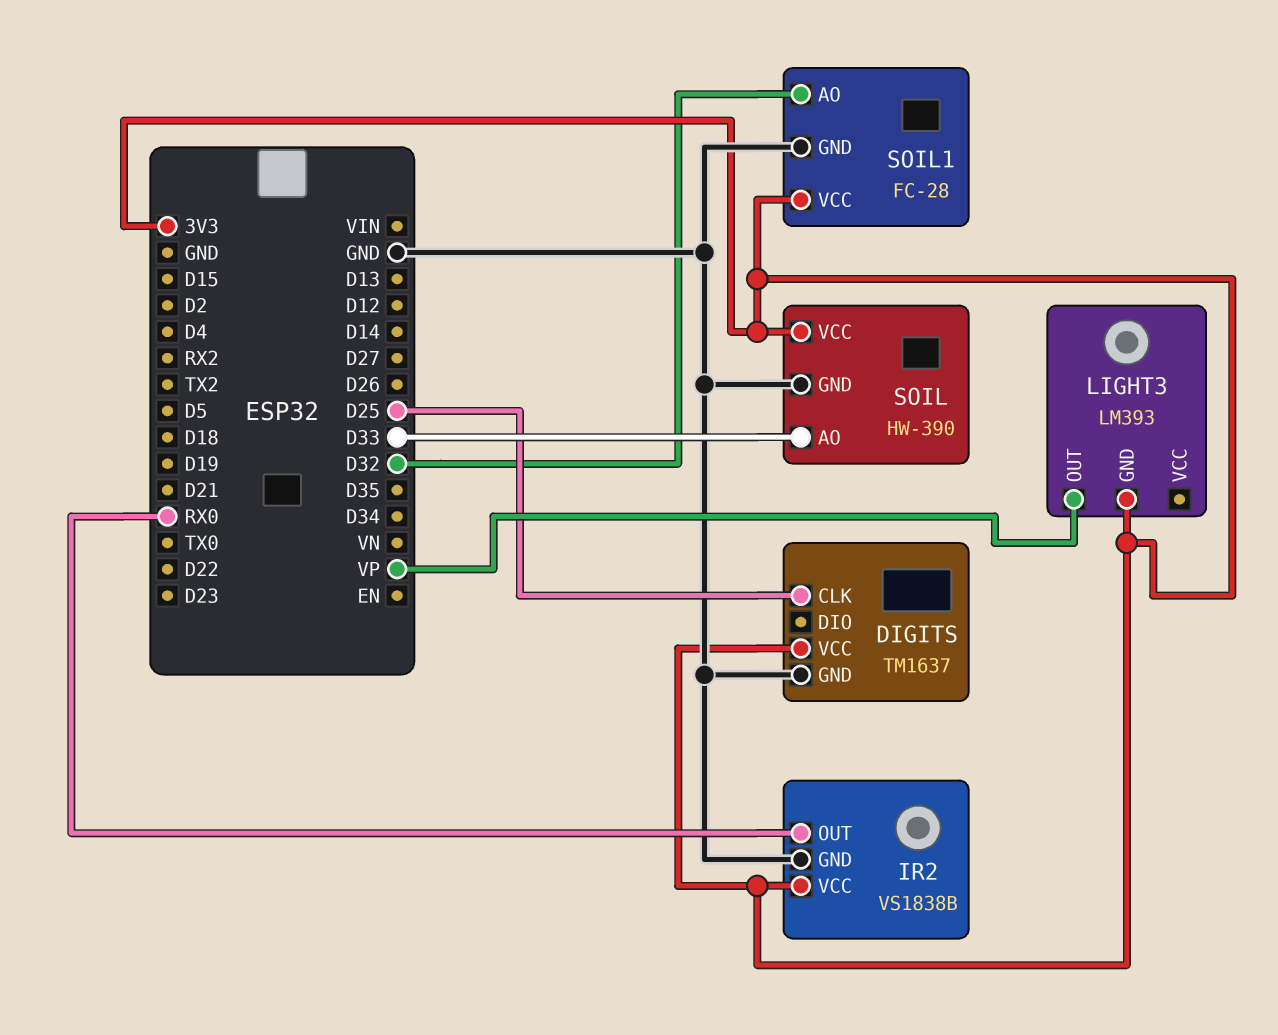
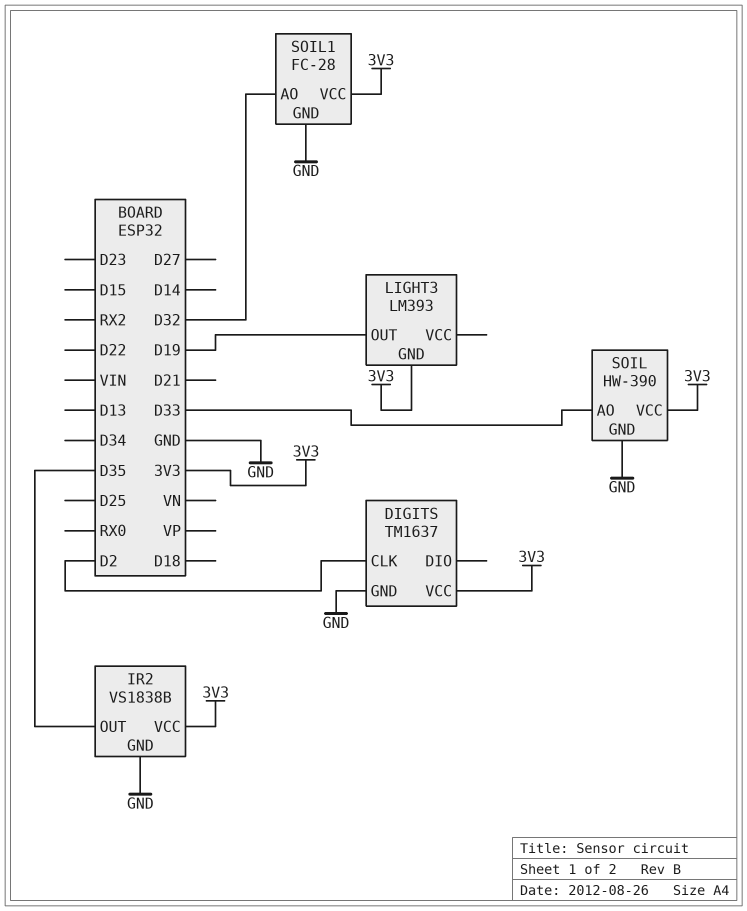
DIGITS pin CLK: D25 -> D2
IR2 pin OUT: RX0 -> D35
LIGHT3 pin OUT: VP -> D19

